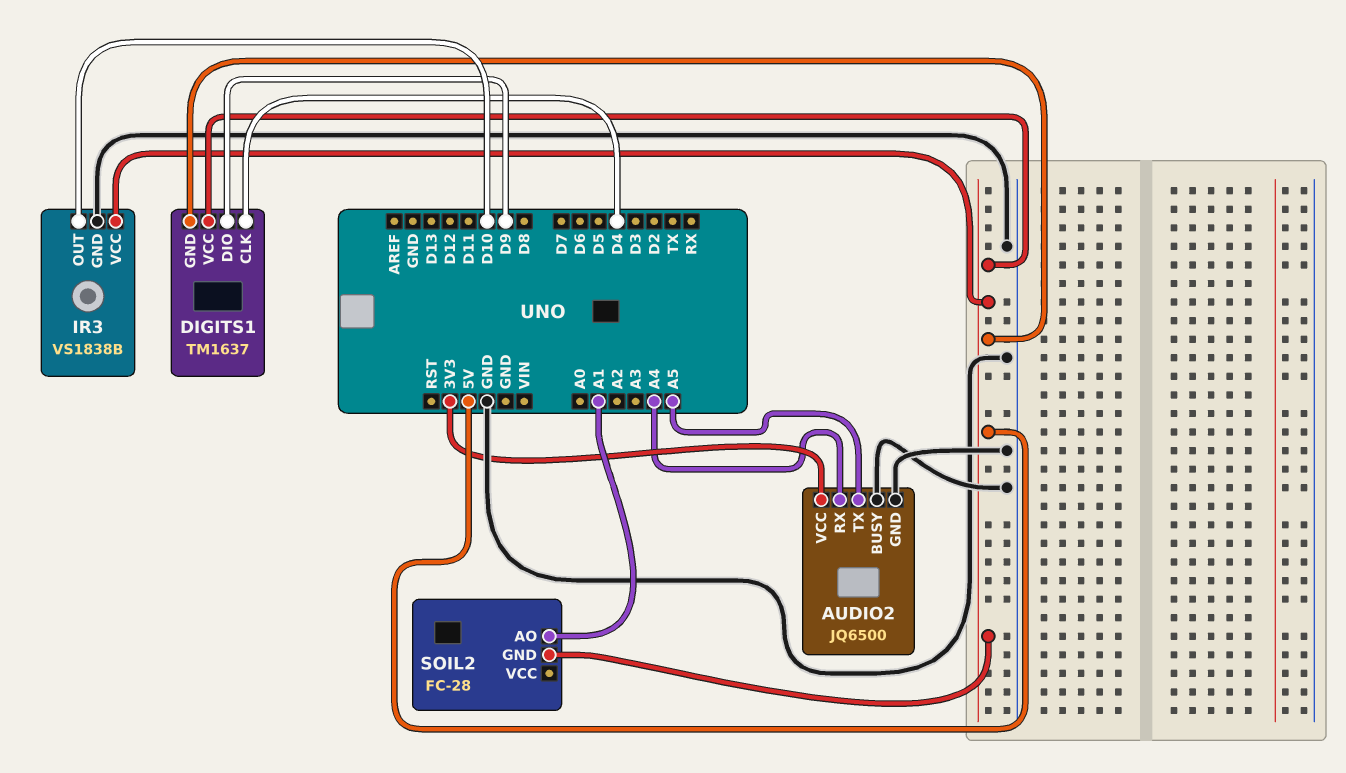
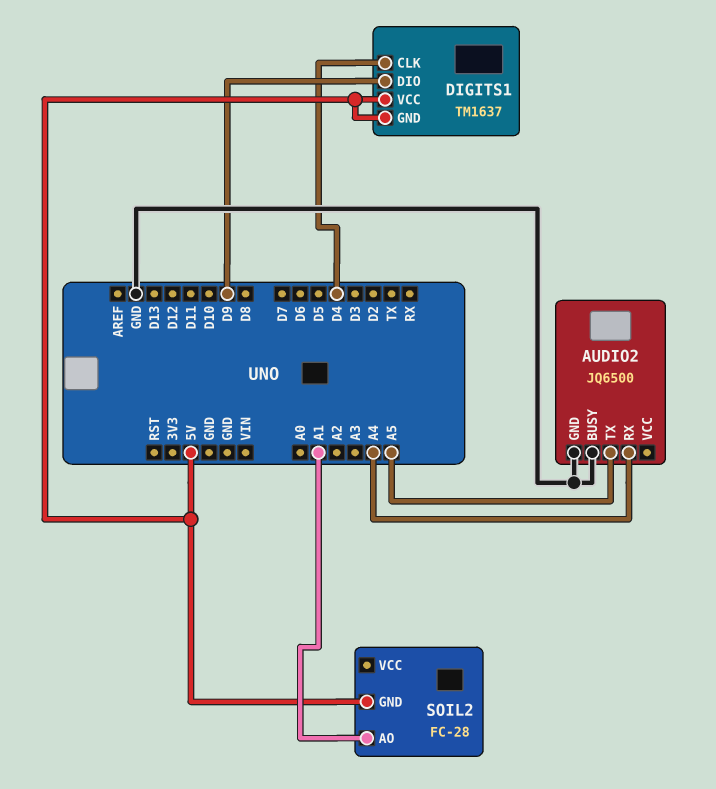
AUDIO2 pin VCC: 3V3 -> none
IR3: VS1838B -> none
IR3 pin GND: GND -> none
IR3 pin OUT: D10 -> none
IR3 pin VCC: 5V -> none

